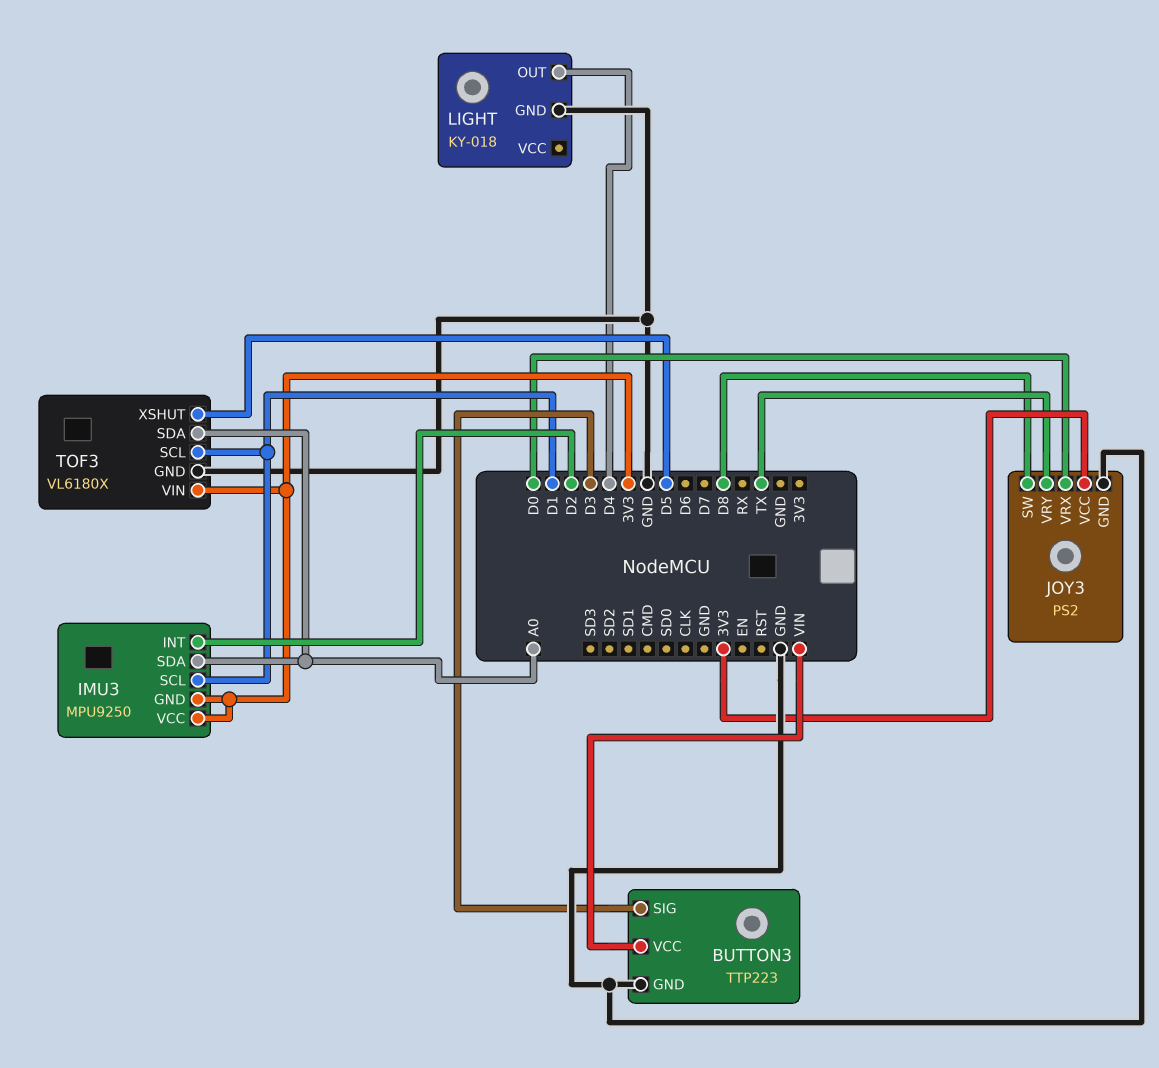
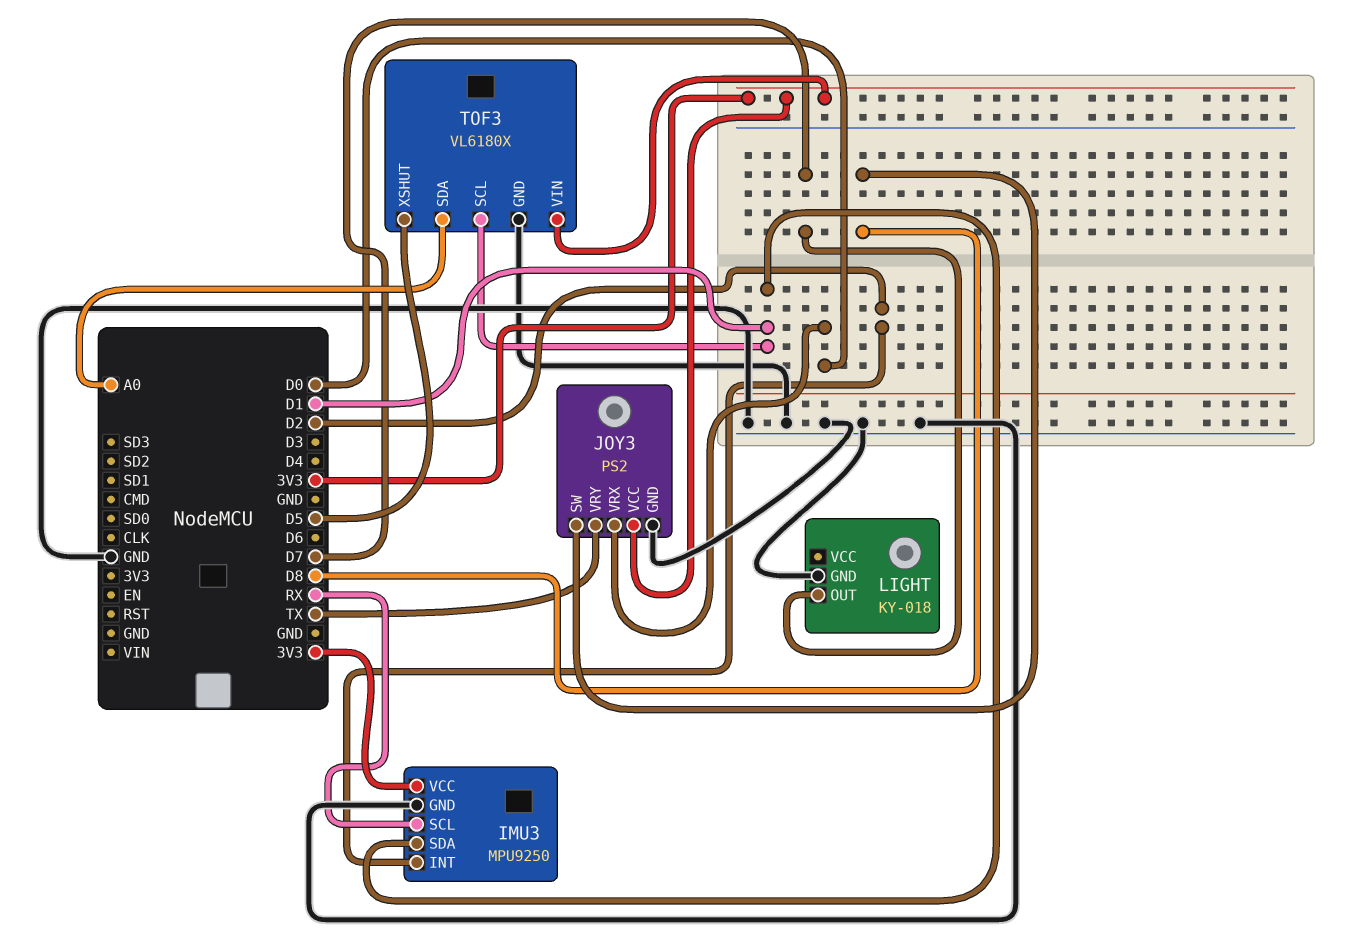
BUTTON3: TTP223 -> none
BUTTON3 pin GND: GND -> none
BUTTON3 pin SIG: D3 -> none
BUTTON3 pin VCC: VIN -> none
IMU3 pin GND: 3V3 -> GND
IMU3 pin SCL: D1 -> RX
IMU3 pin SDA: A0 -> D1
LIGHT pin OUT: D4 -> D7

